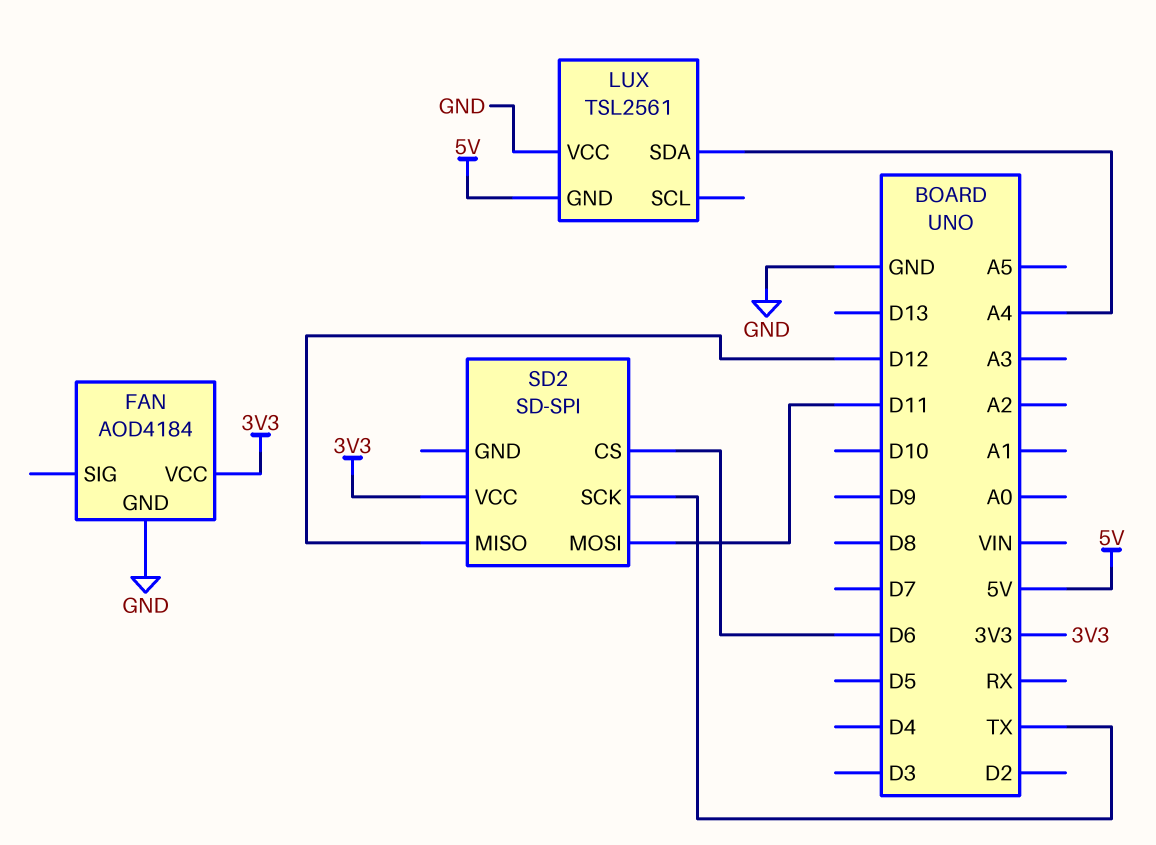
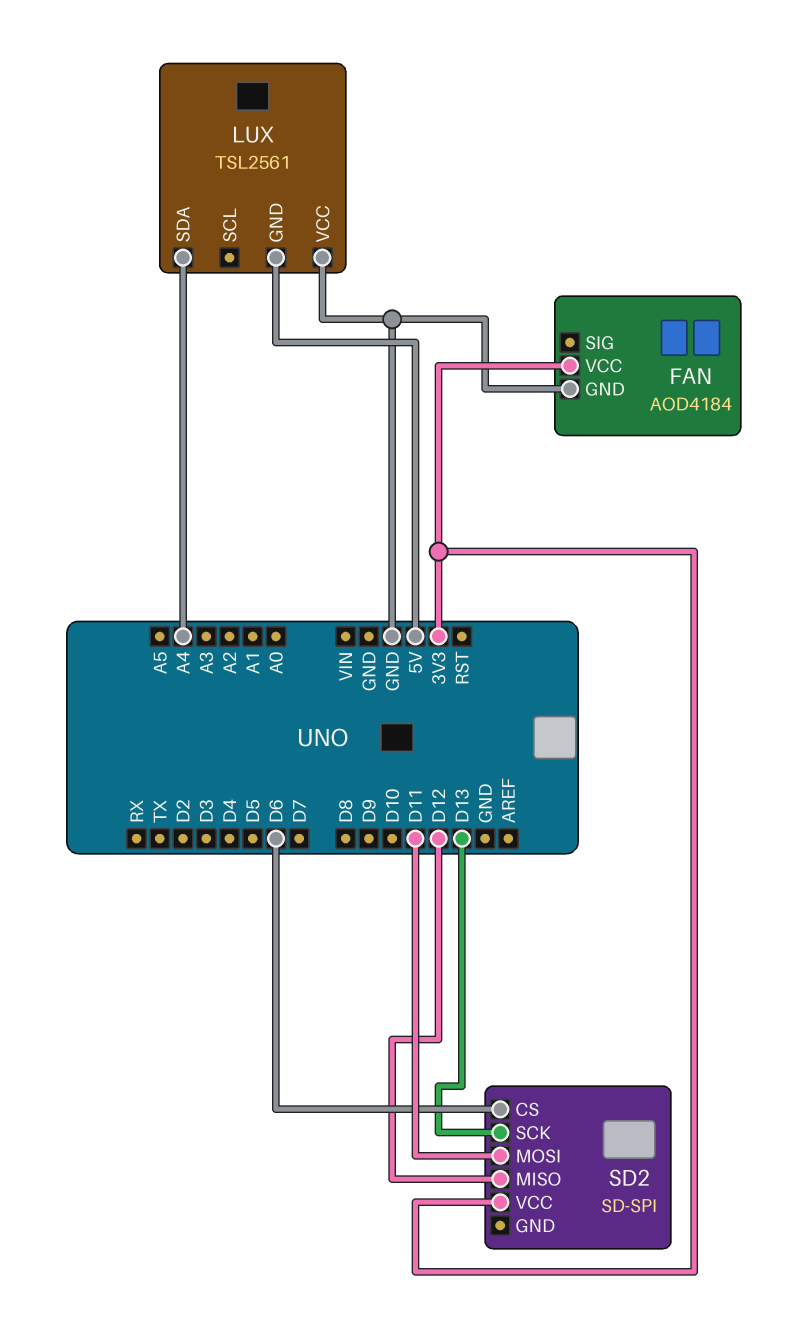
SD2 pin SCK: TX -> D13

